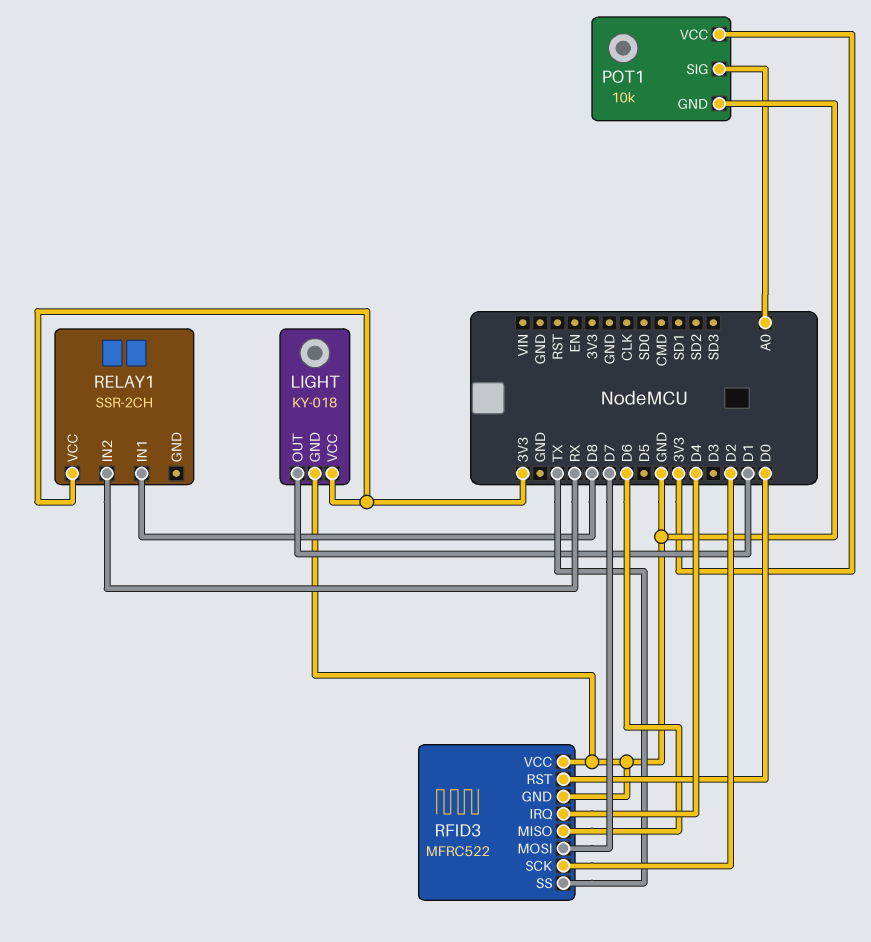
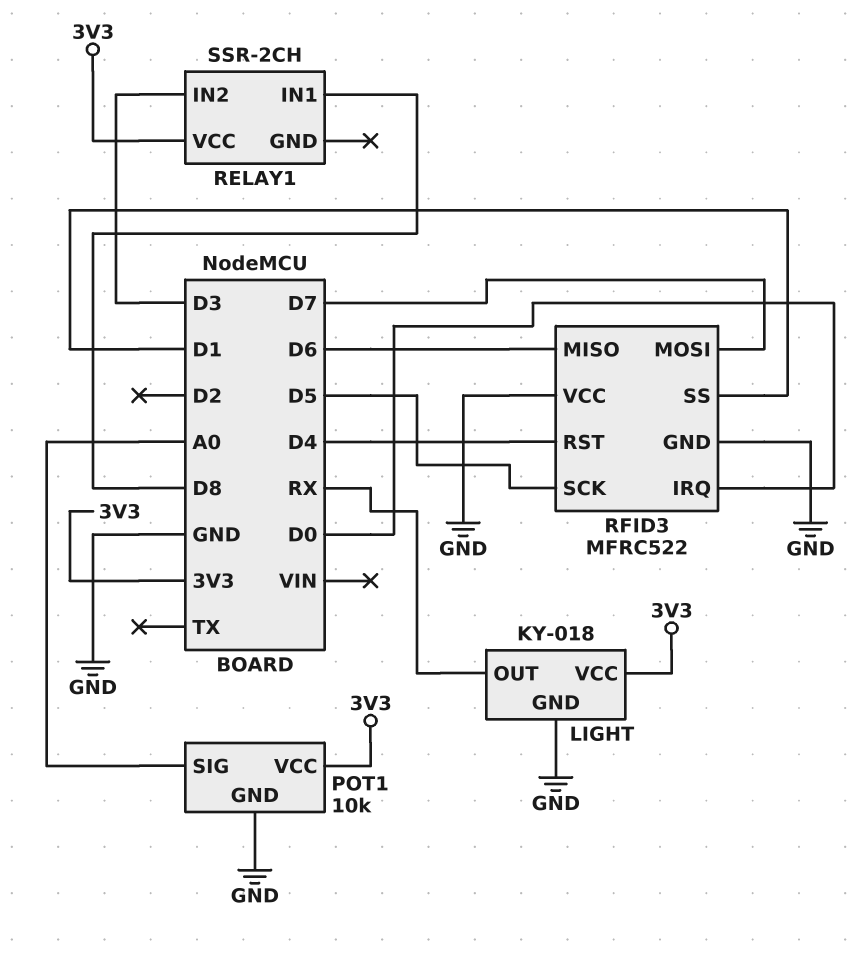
LIGHT pin OUT: D1 -> RX
RELAY1 pin IN2: RX -> D3
RFID3 pin IRQ: D4 -> D0
RFID3 pin RST: D0 -> D4
RFID3 pin SCK: D2 -> D5
RFID3 pin SS: TX -> D1

